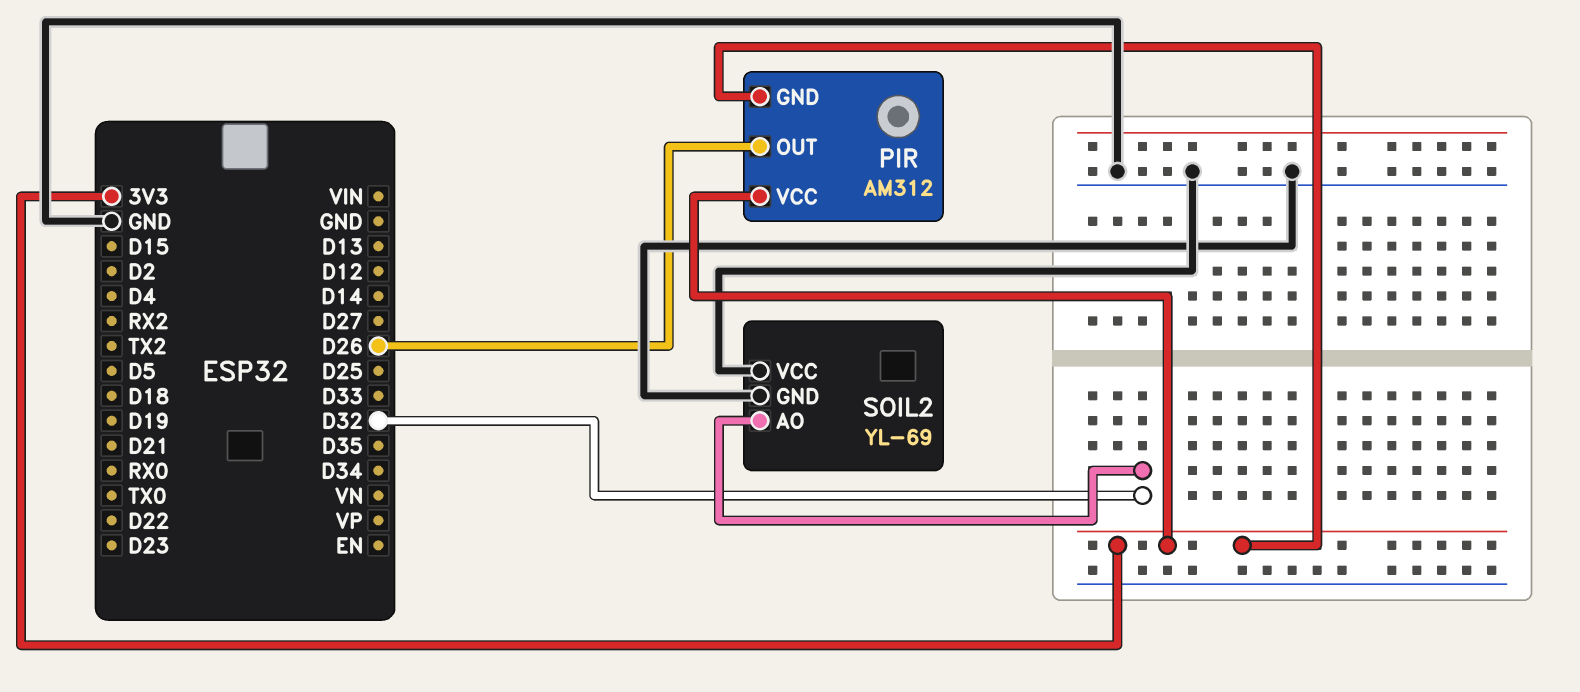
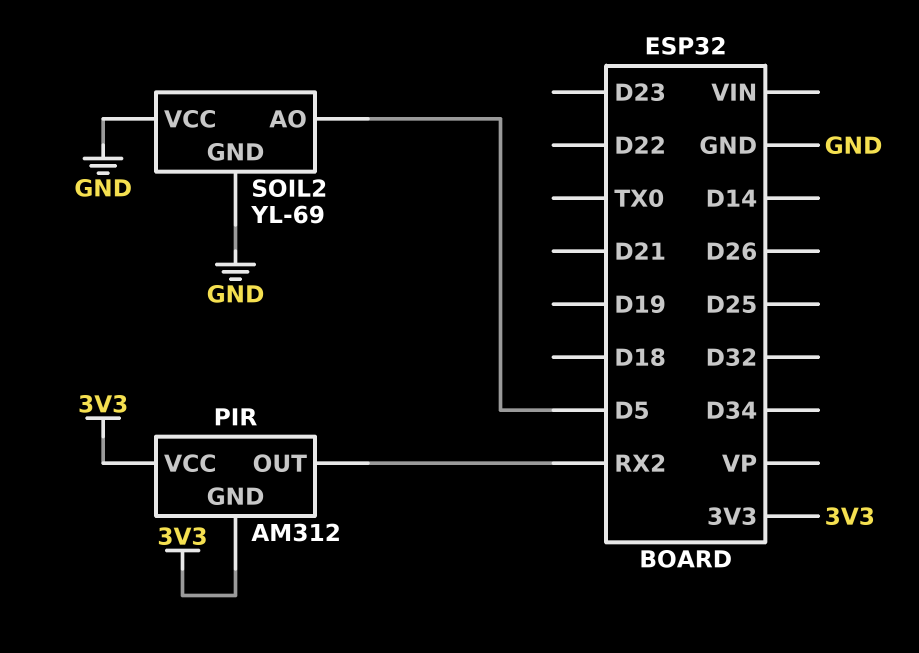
PIR pin OUT: D26 -> RX2
SOIL2 pin AO: D32 -> D5

